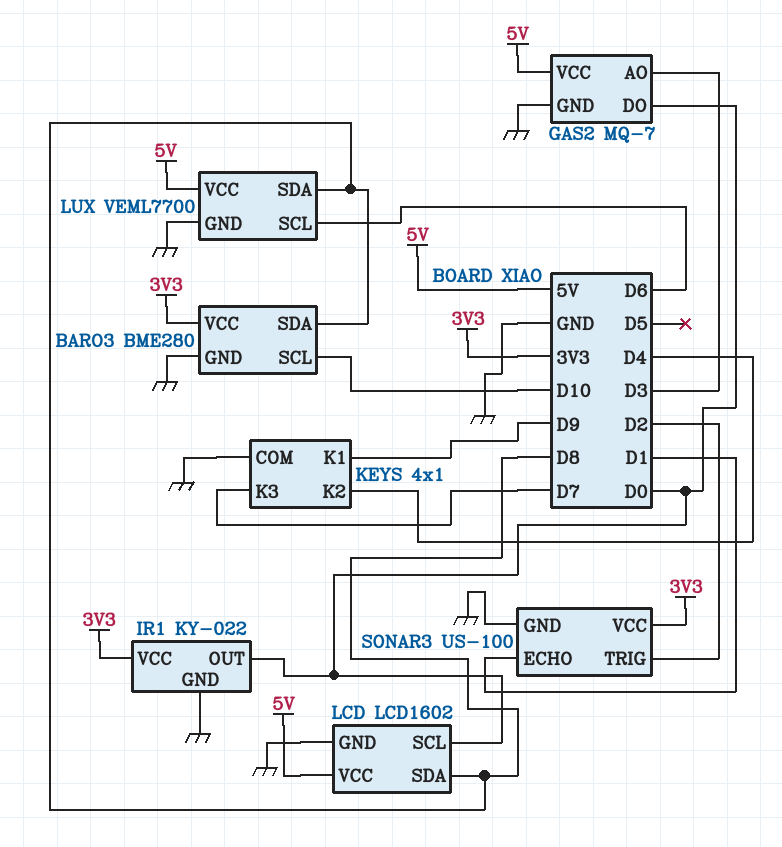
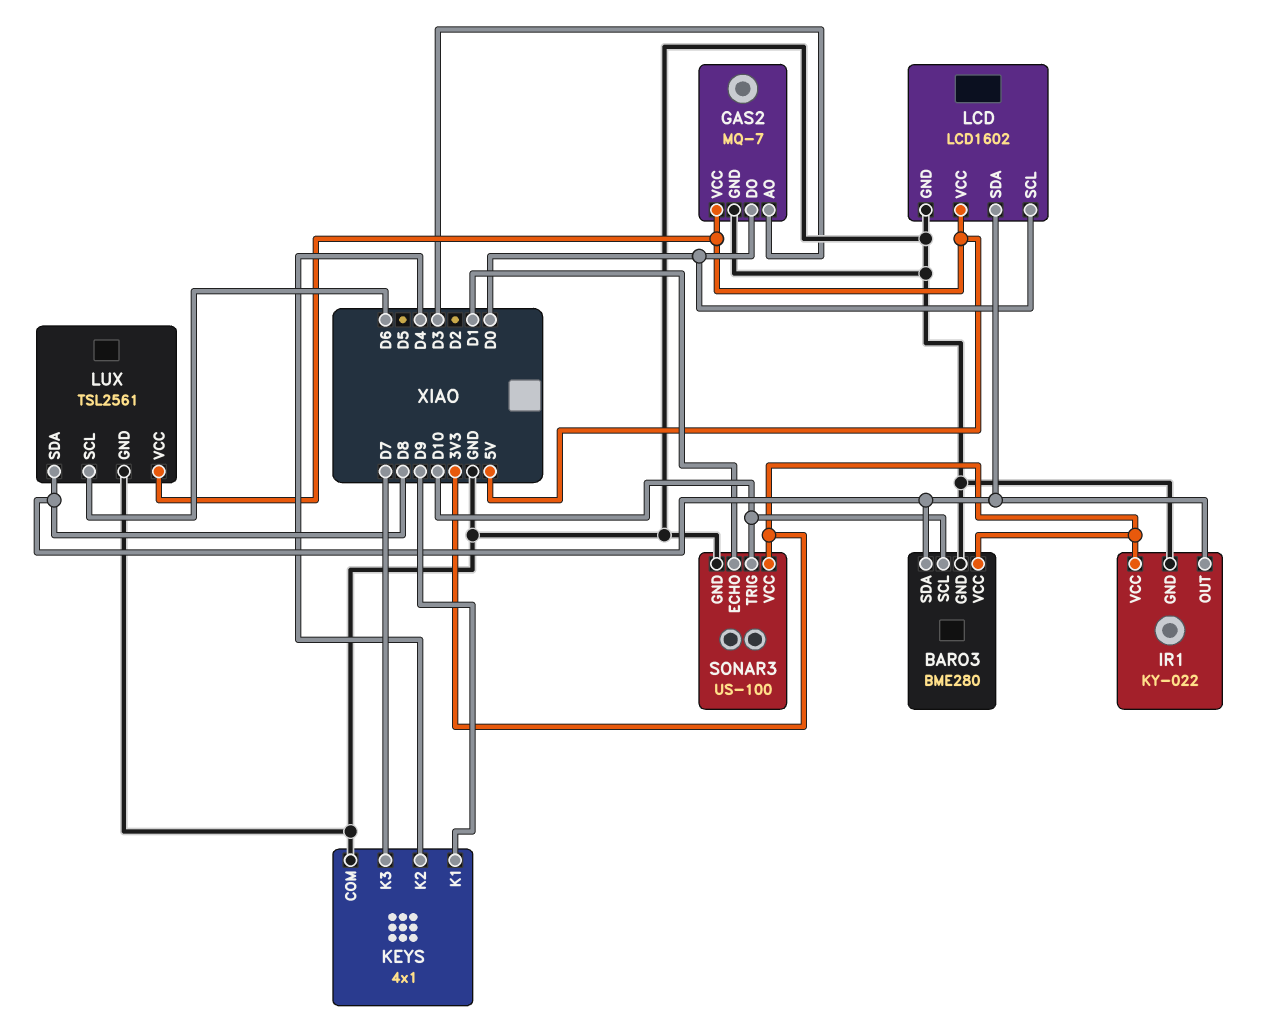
IR1 pin OUT: D0 -> D8
LUX: VEML7700 -> TSL2561
SONAR3 pin TRIG: D2 -> D10

